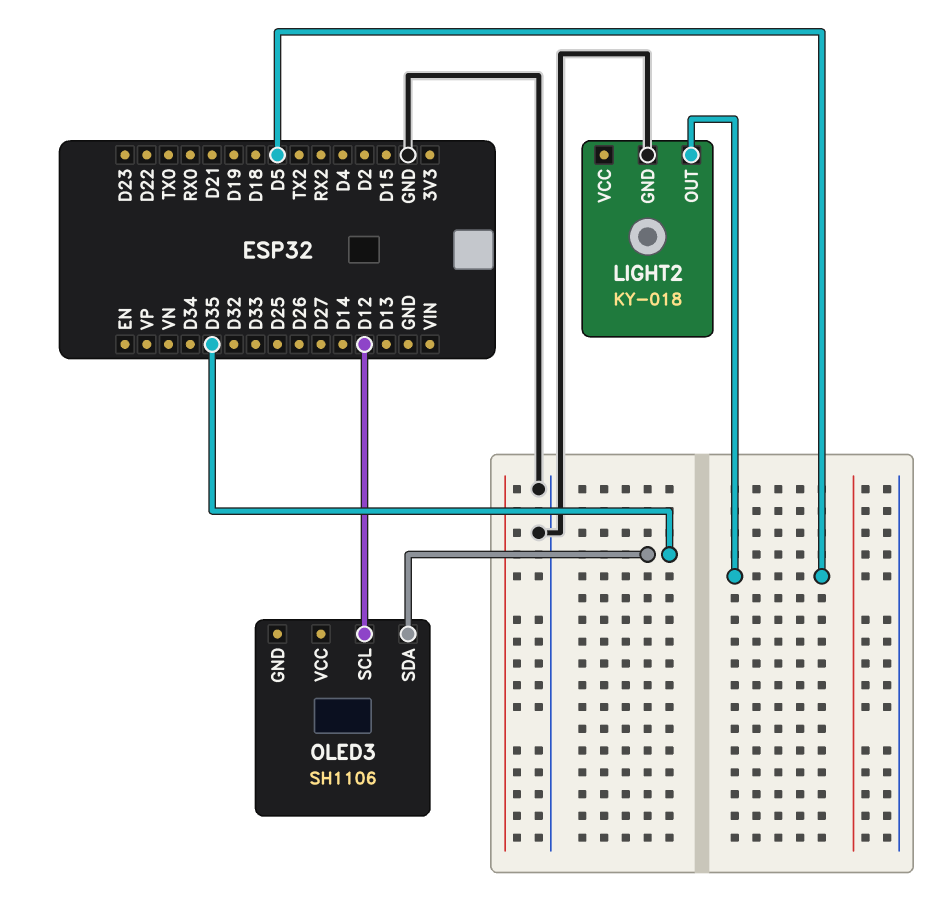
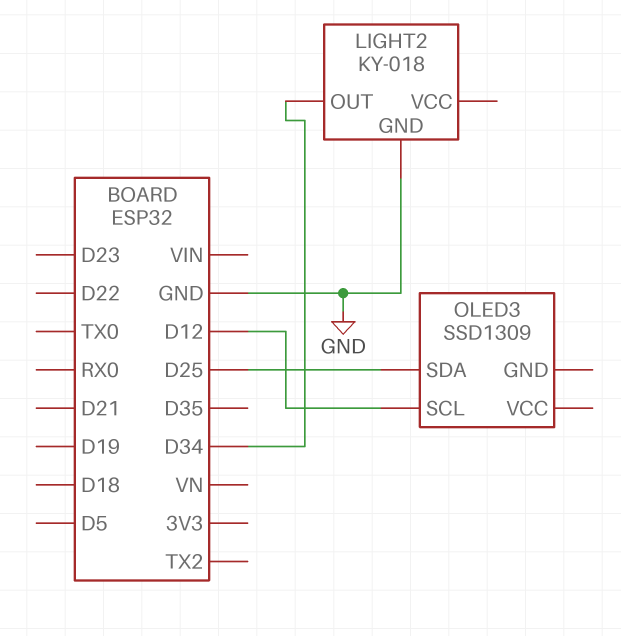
LIGHT2 pin OUT: D5 -> D34
OLED3: SH1106 -> SSD1309
OLED3 pin SDA: D35 -> D25

